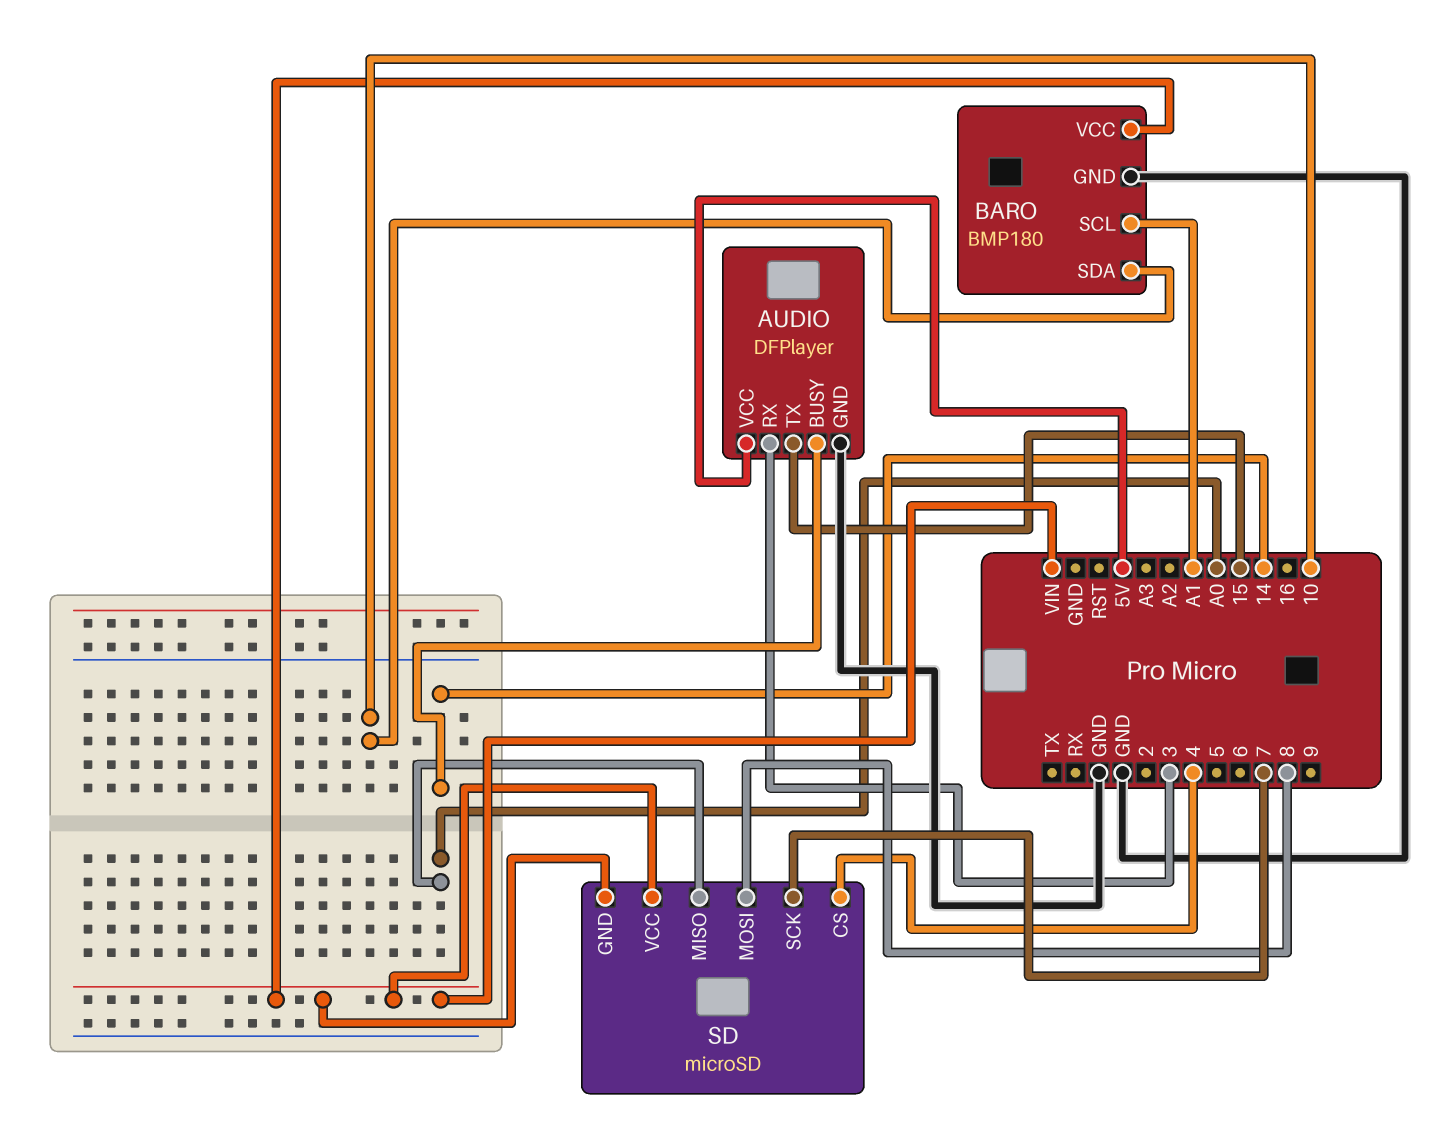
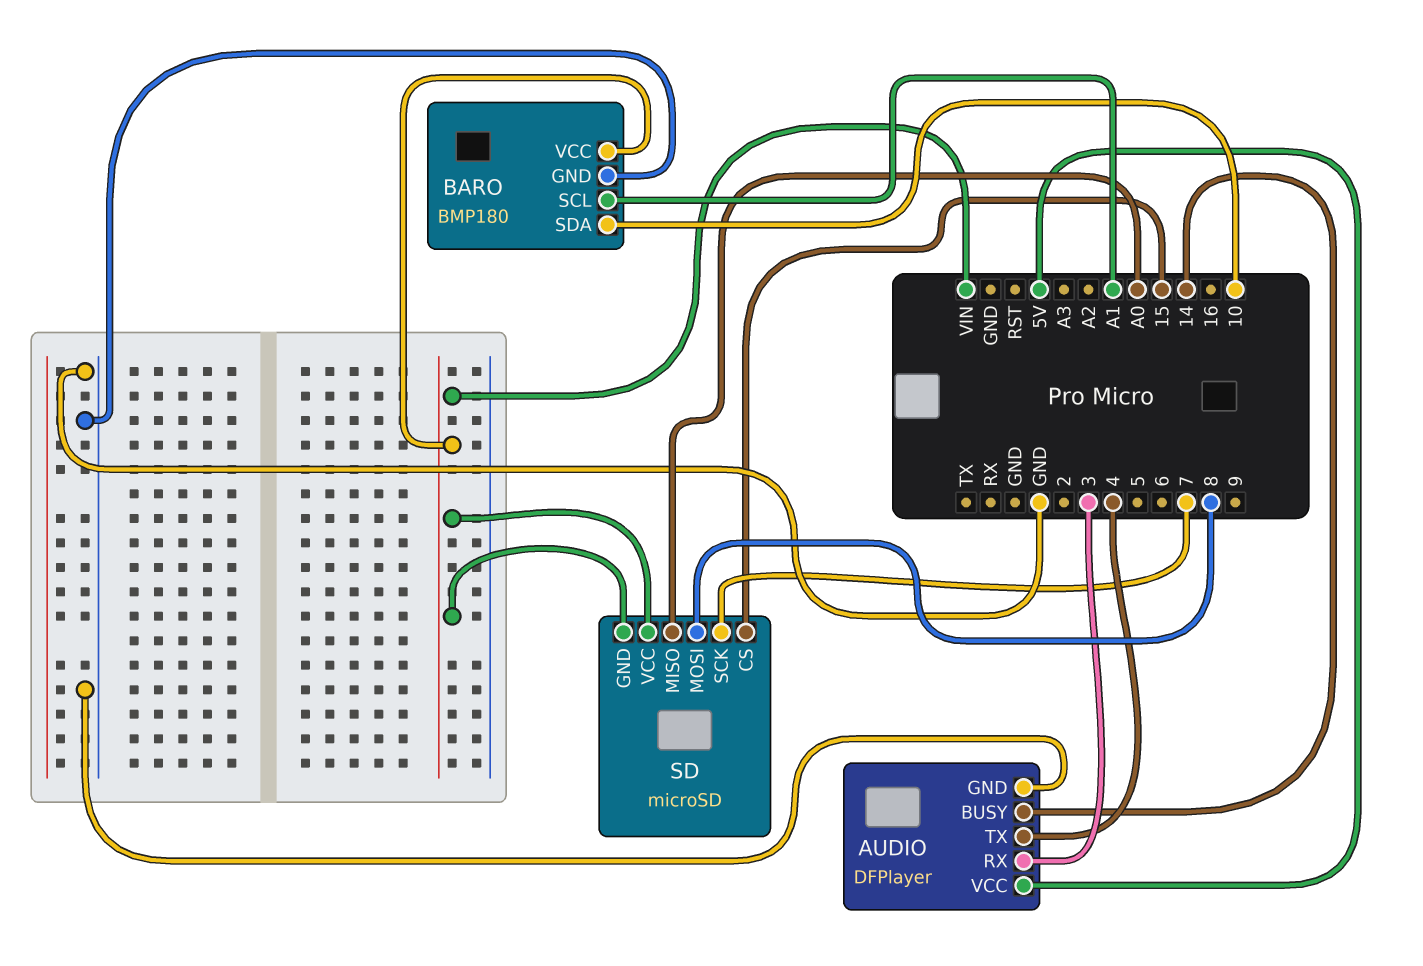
AUDIO pin TX: 15 -> 4
SD pin CS: 4 -> 15

